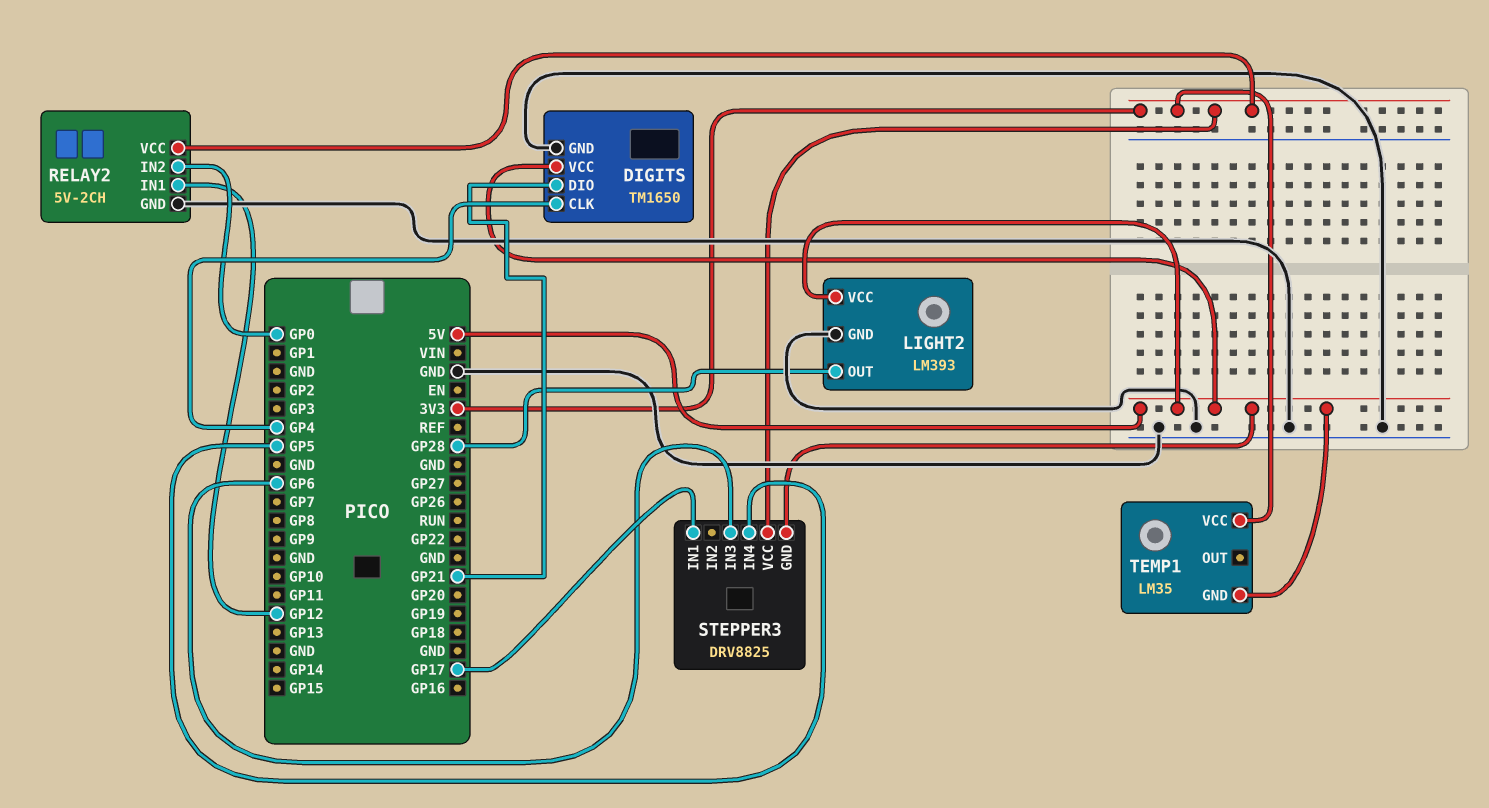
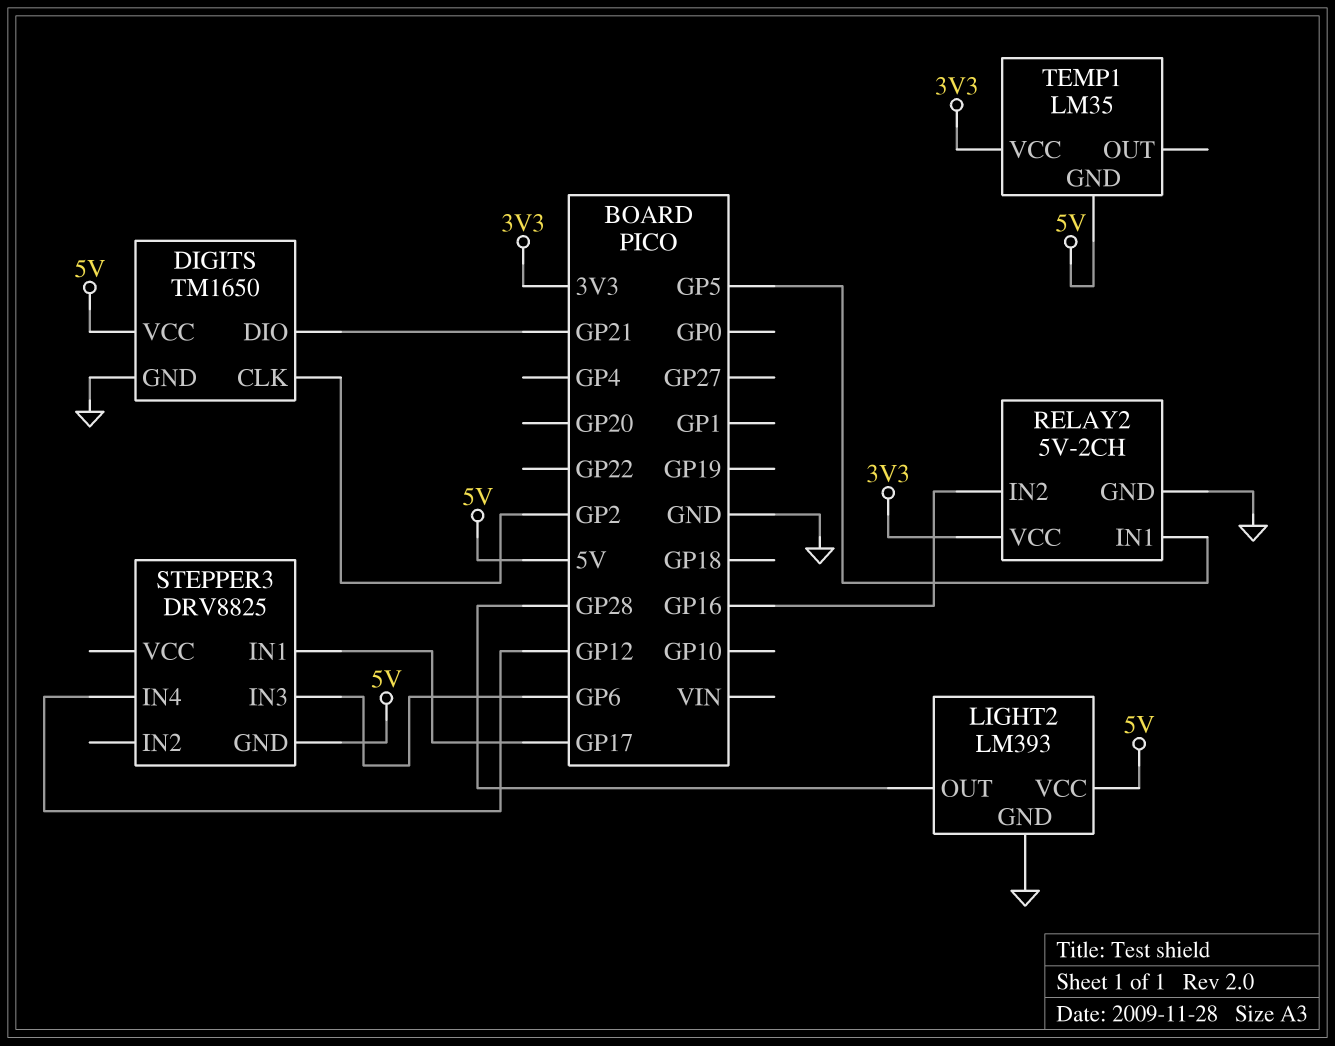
DIGITS pin CLK: GP4 -> GP2
RELAY2 pin IN1: GP12 -> GP5
RELAY2 pin IN2: GP0 -> GP16
STEPPER3 pin IN4: GP5 -> GP12
STEPPER3 pin VCC: 3V3 -> none

